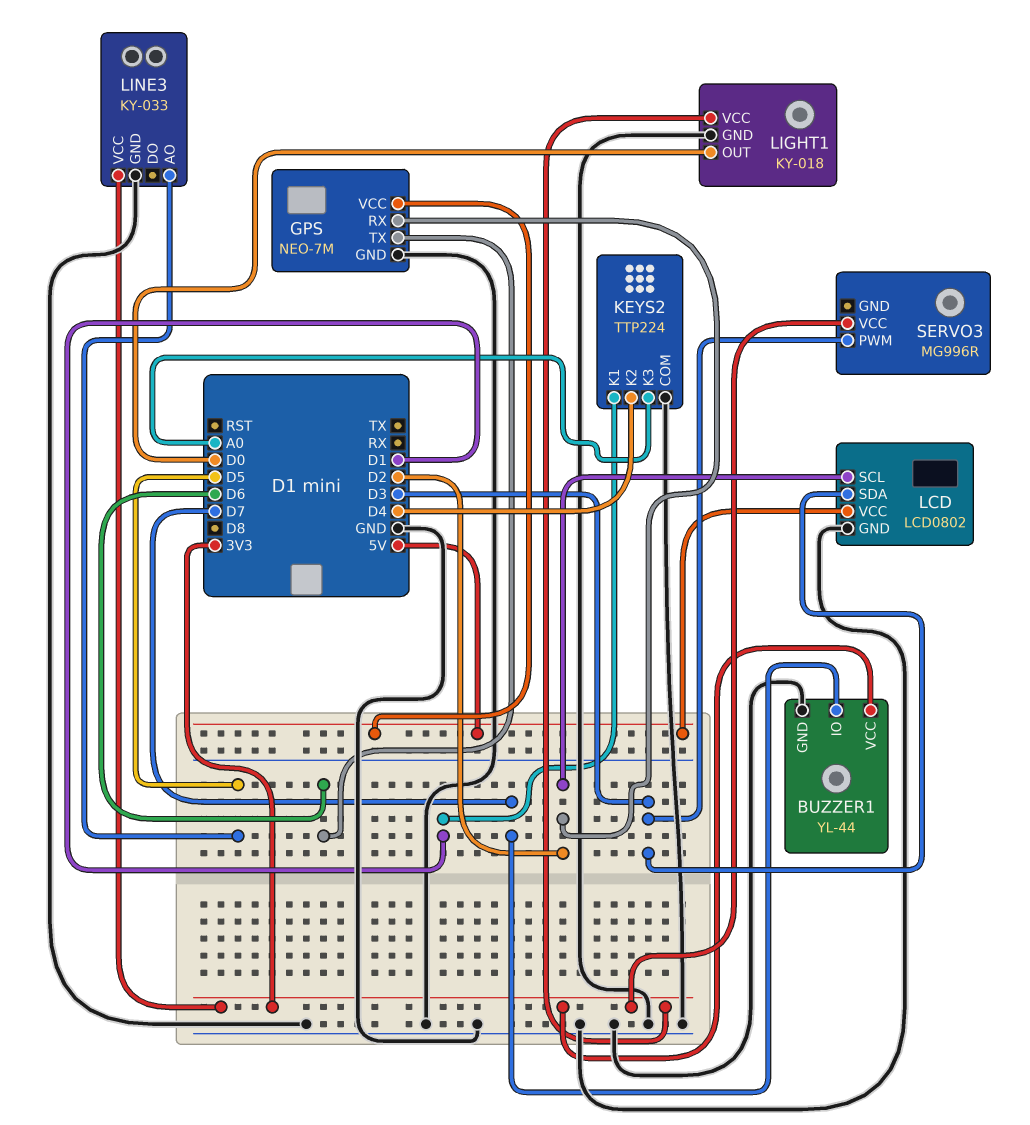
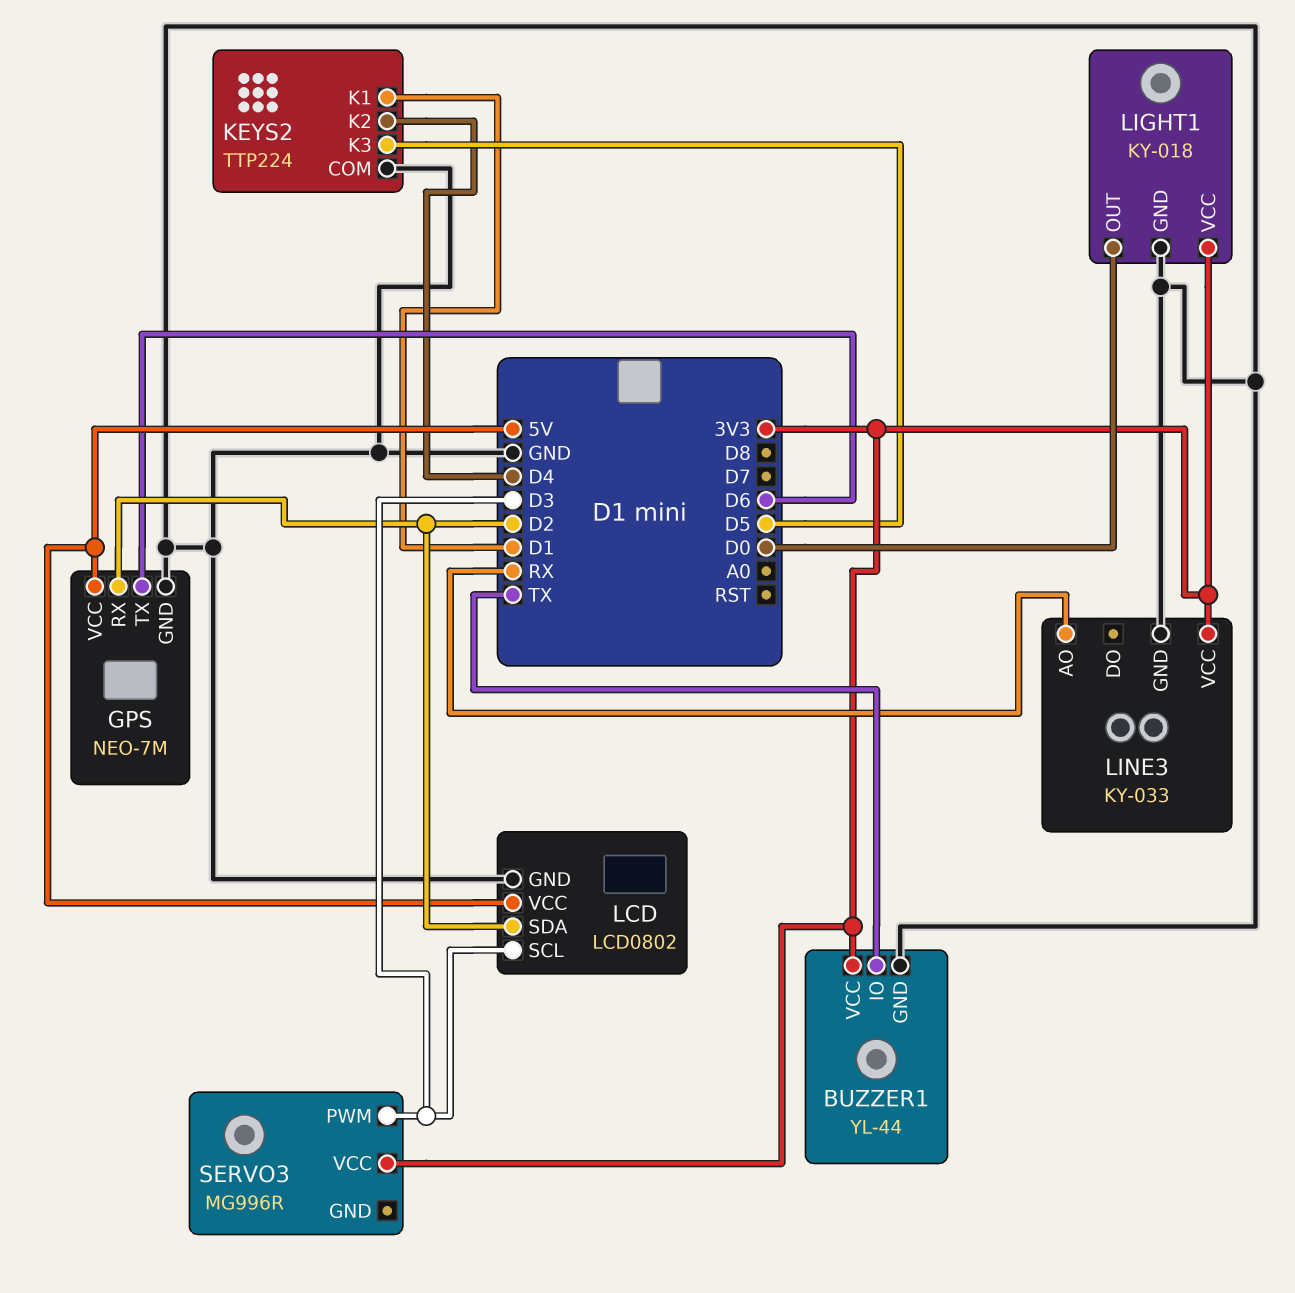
BUZZER1 pin IO: D7 -> TX
KEYS2 pin K3: A0 -> D5
LCD pin SCL: D2 -> D3
LCD pin SDA: D3 -> D2
LINE3 pin AO: D5 -> RX

